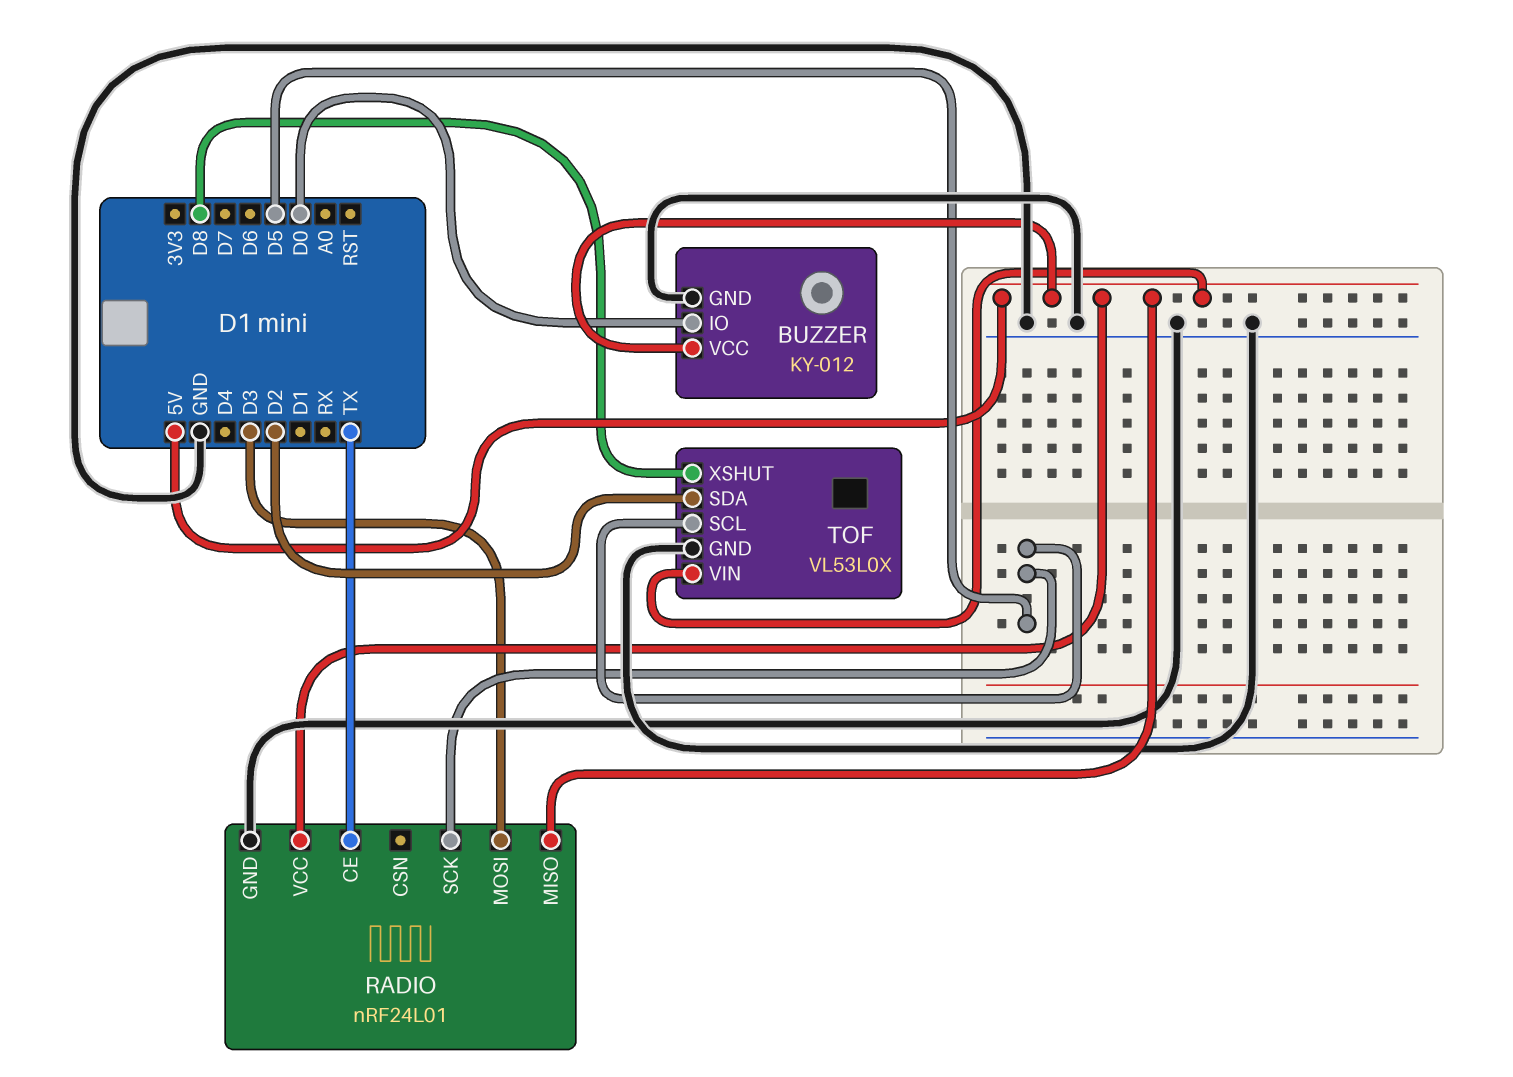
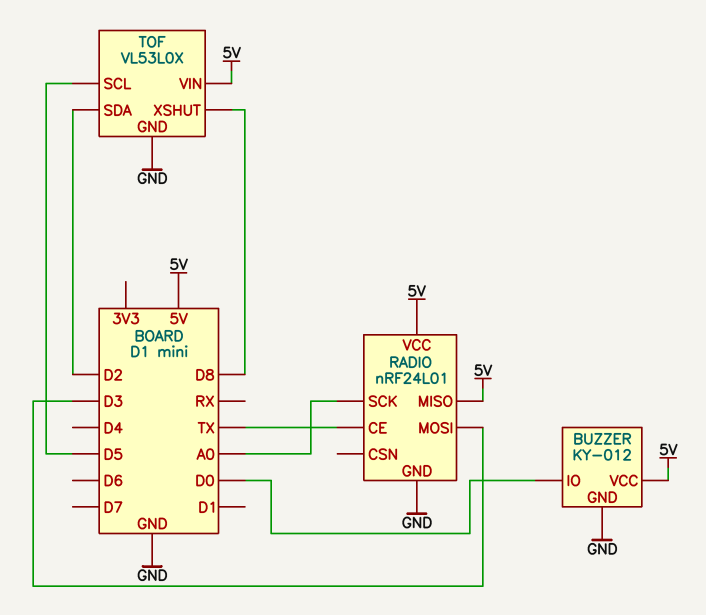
RADIO pin SCK: D5 -> A0

